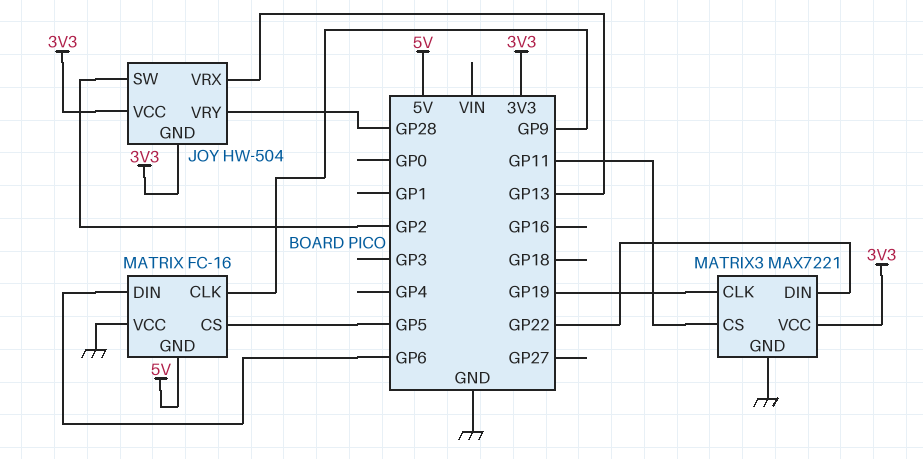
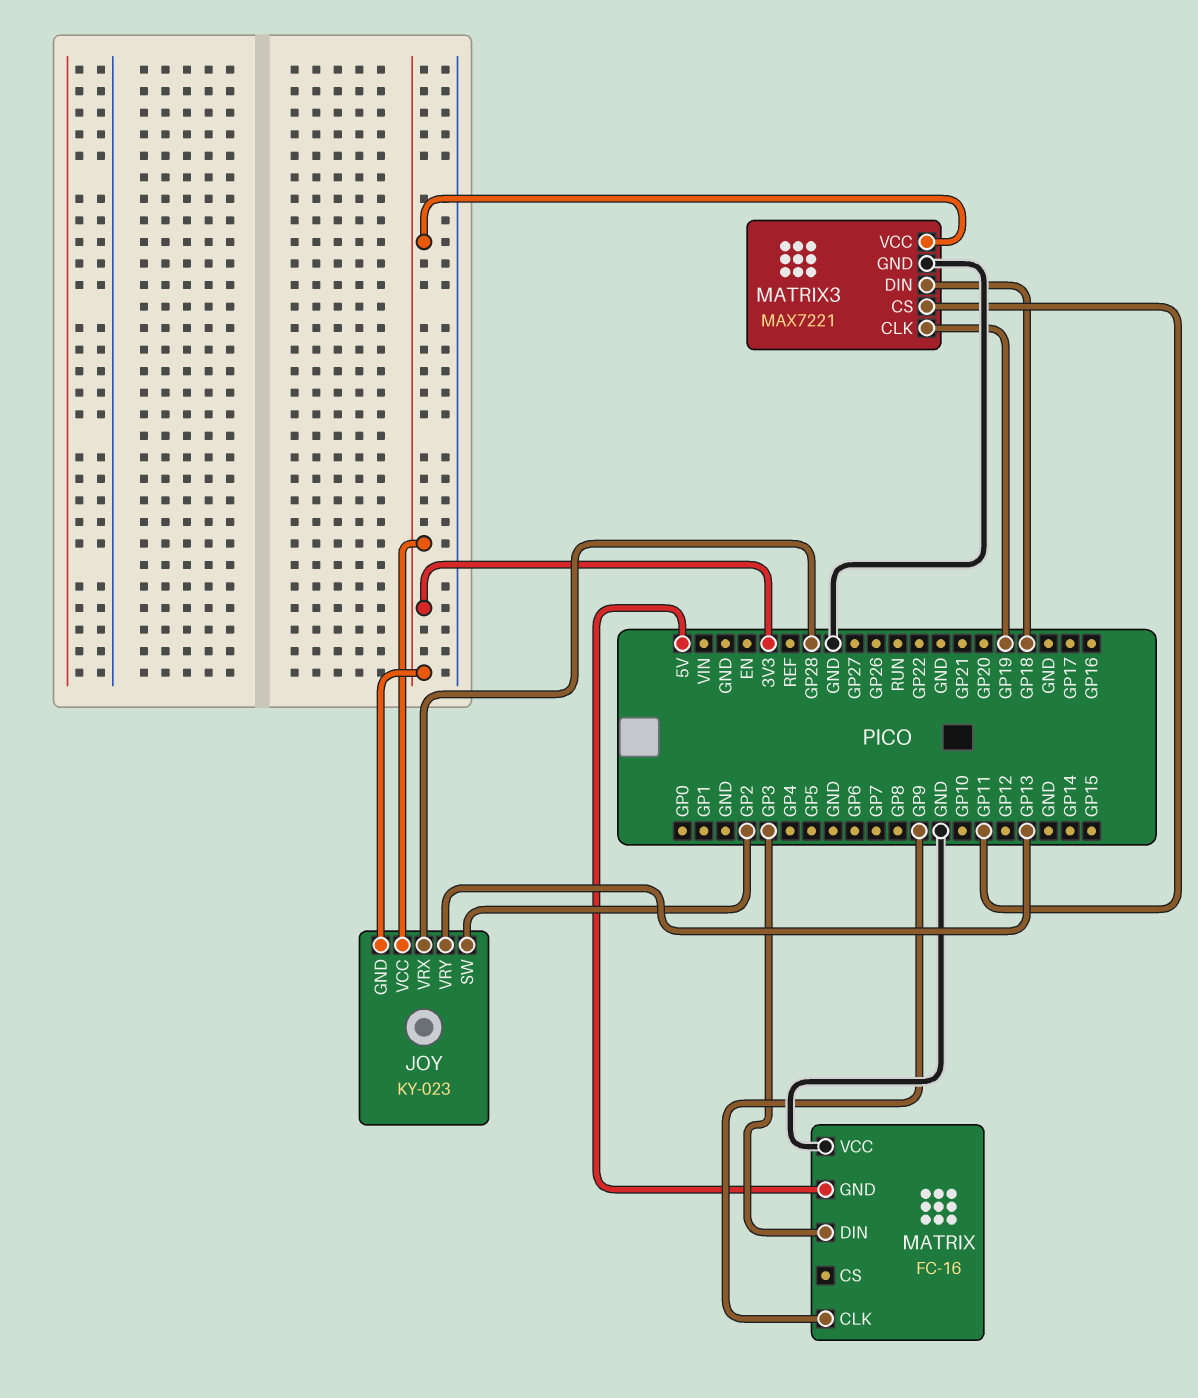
JOY: HW-504 -> KY-023
JOY pin VRX: GP13 -> GP28
JOY pin VRY: GP28 -> GP13
MATRIX pin CS: GP5 -> none
MATRIX pin DIN: GP6 -> GP3
MATRIX3 pin DIN: GP22 -> GP18

